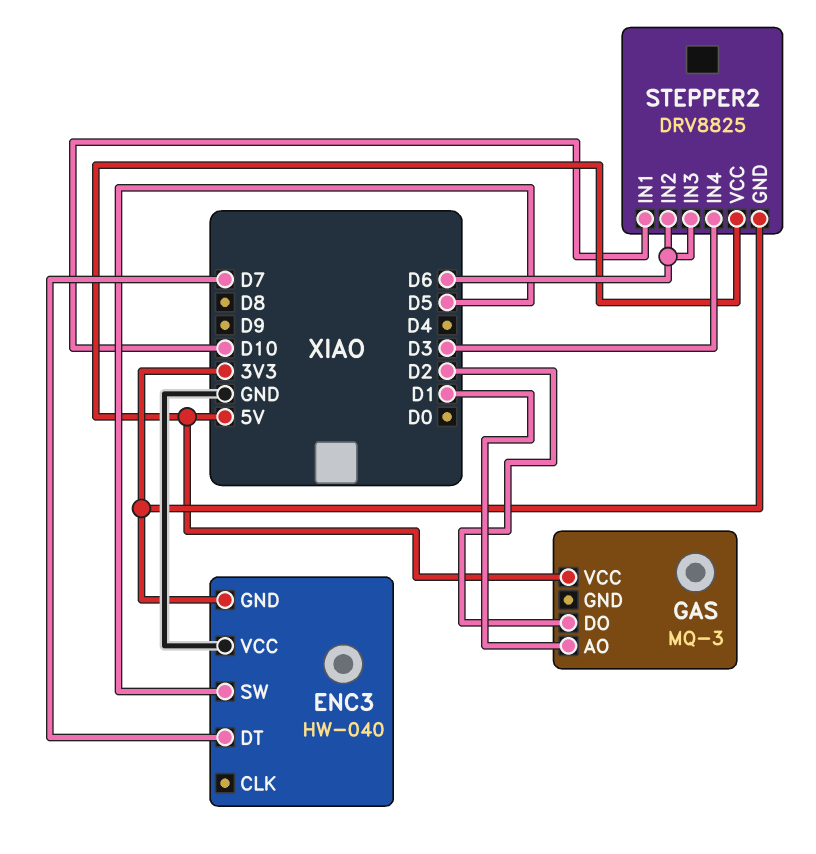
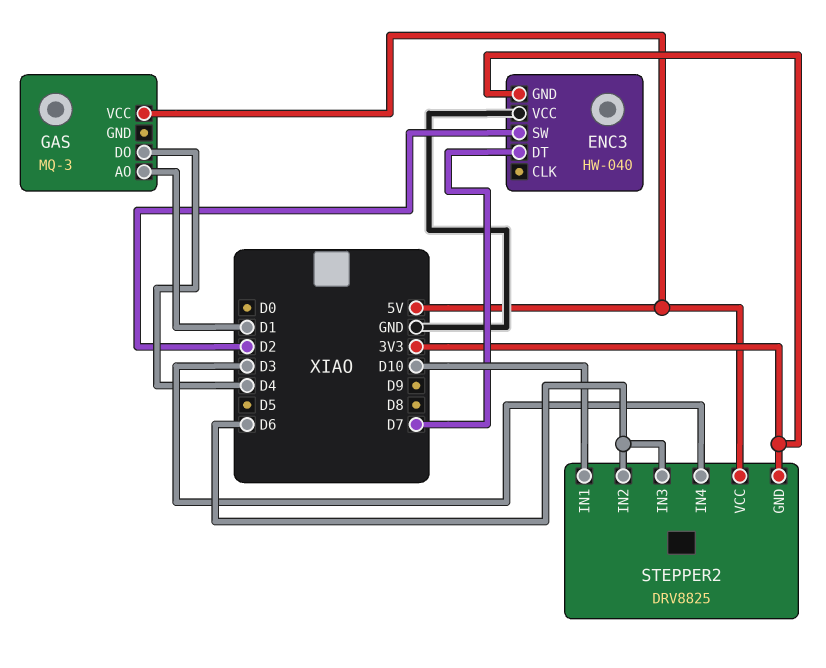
ENC3 pin SW: D5 -> D2
GAS pin DO: D2 -> D4

